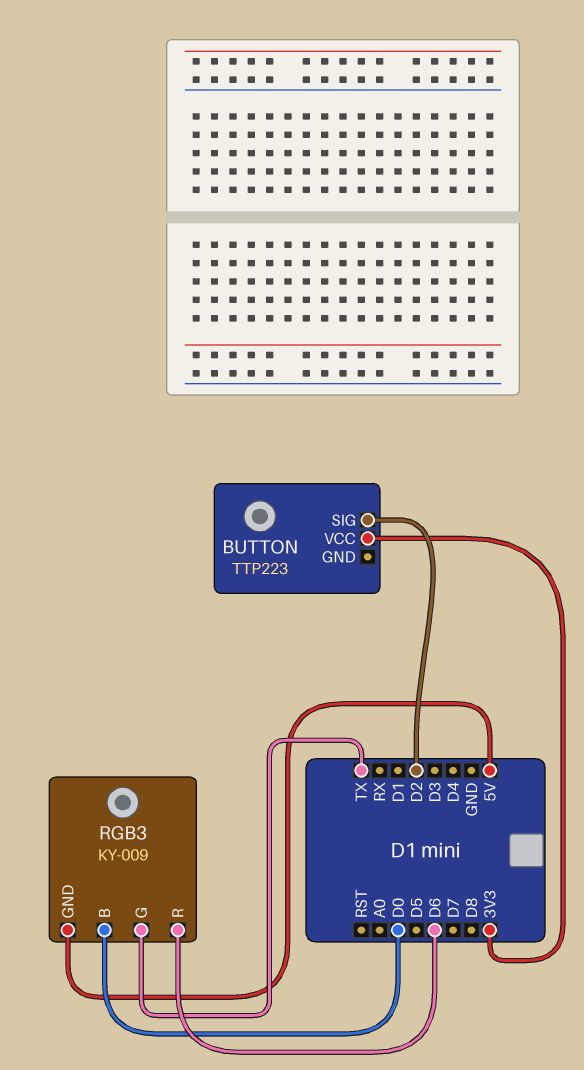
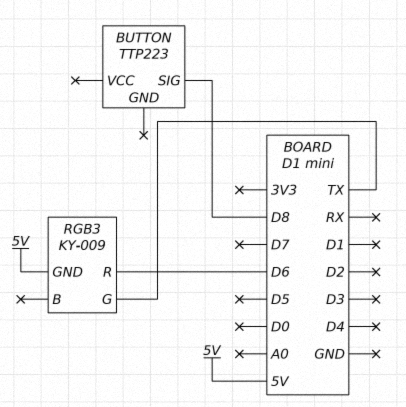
BUTTON pin SIG: D2 -> D8
BUTTON pin VCC: 3V3 -> none
RGB3 pin B: D0 -> none

